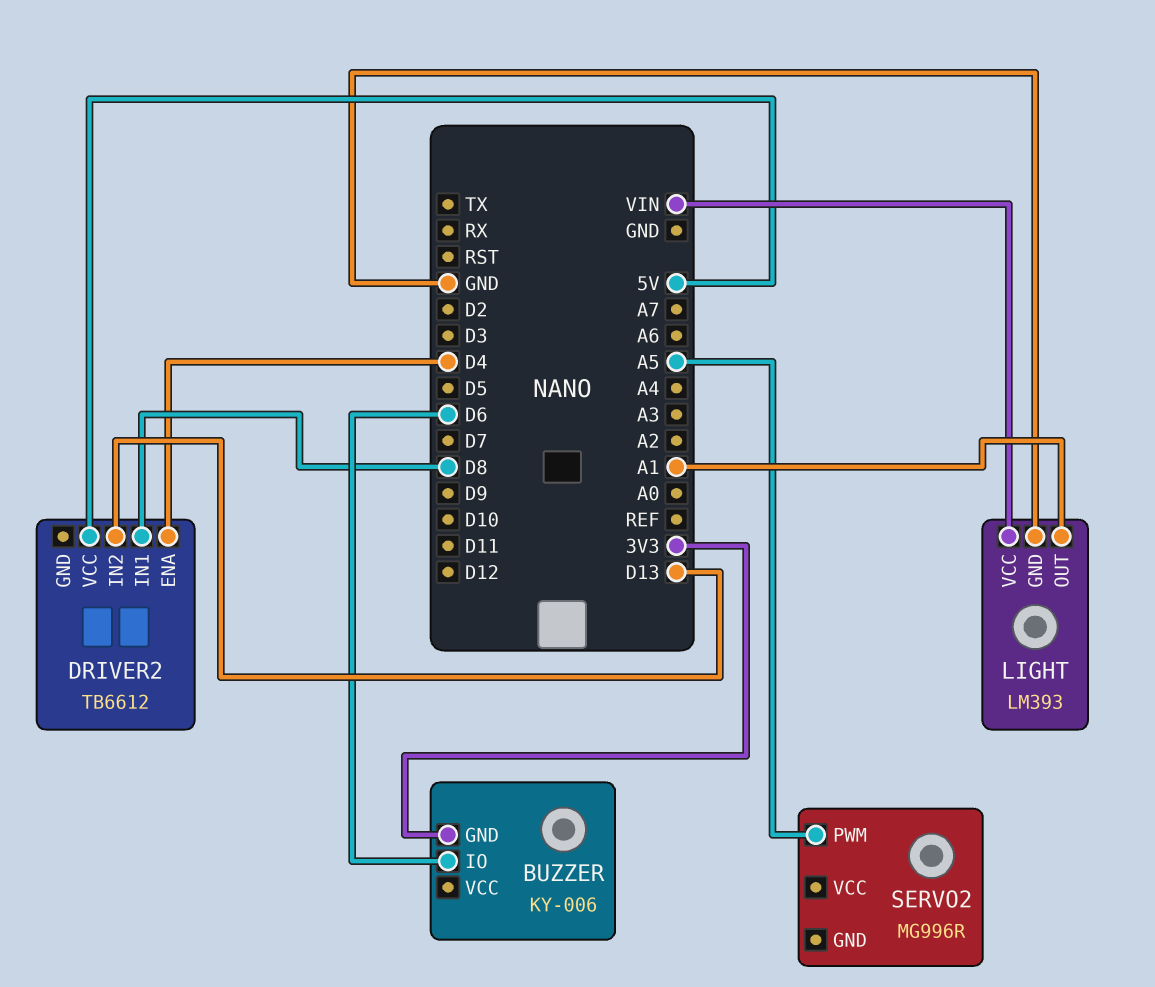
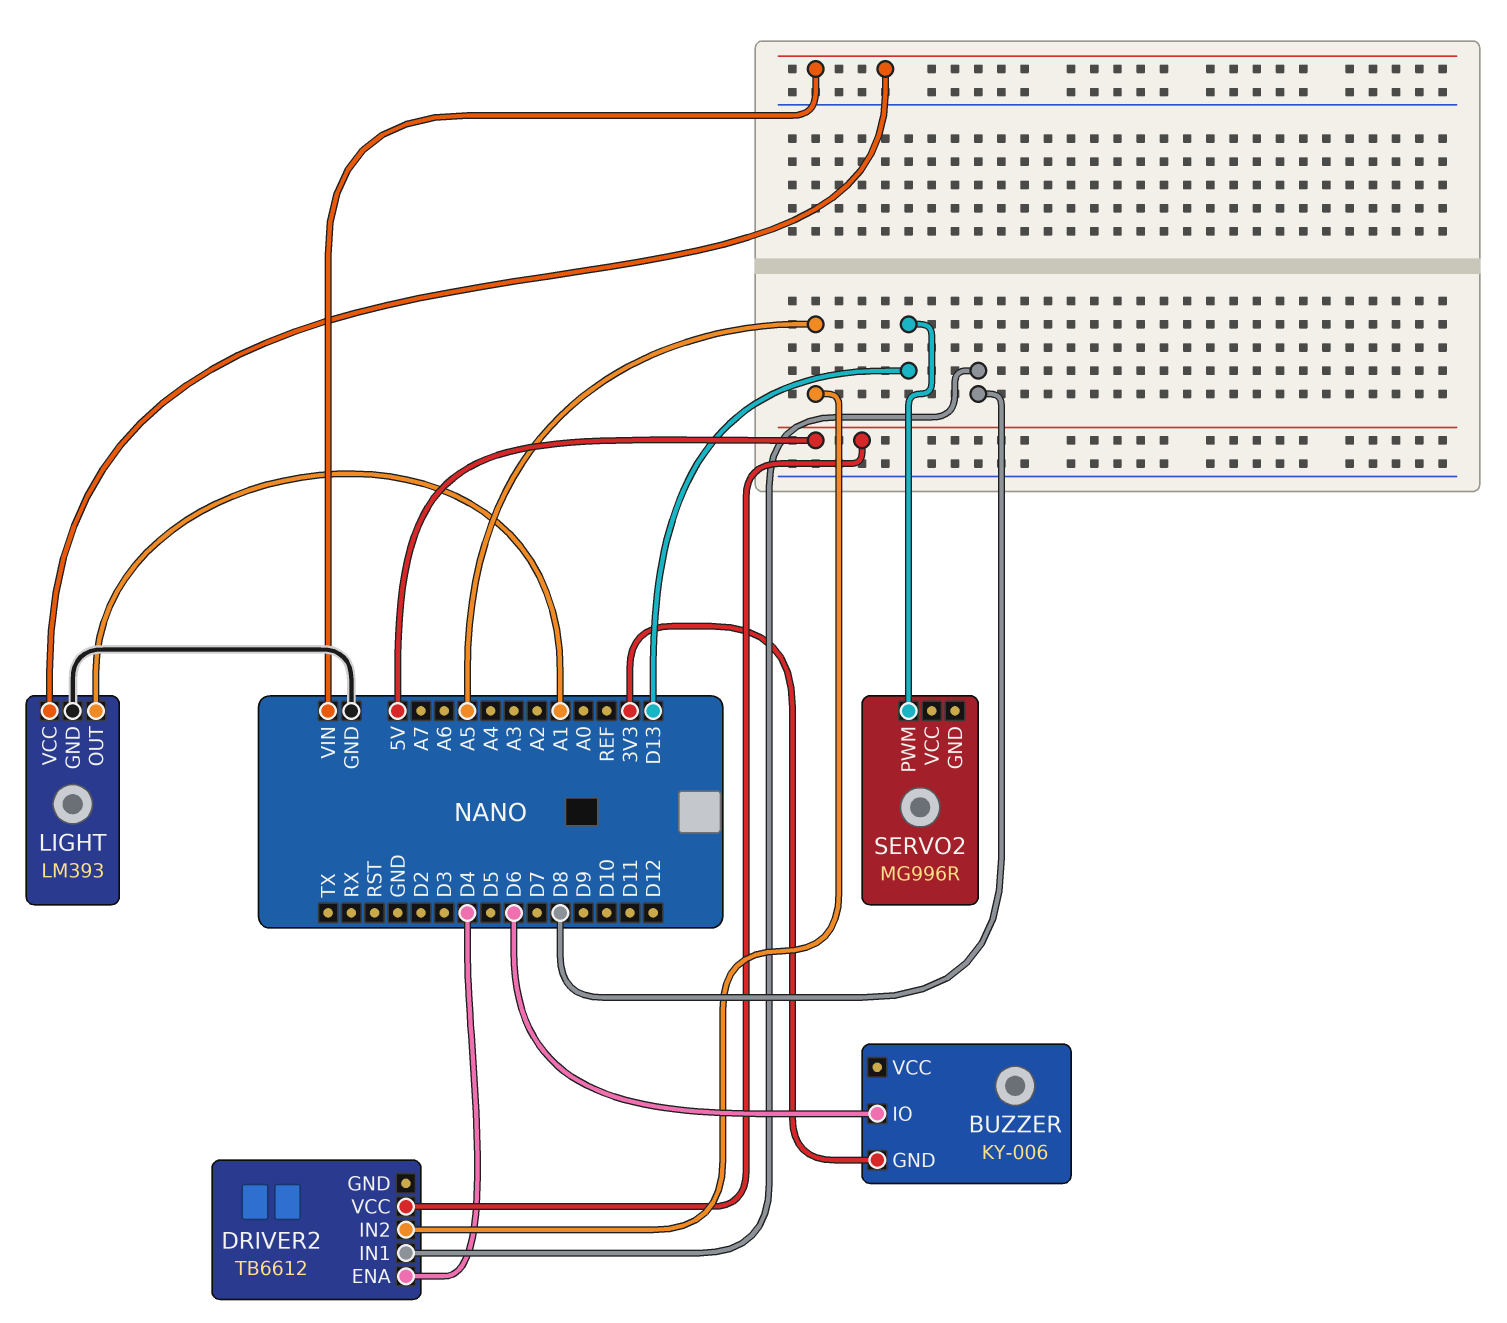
DRIVER2 pin IN2: D13 -> A5
SERVO2 pin PWM: A5 -> D13

